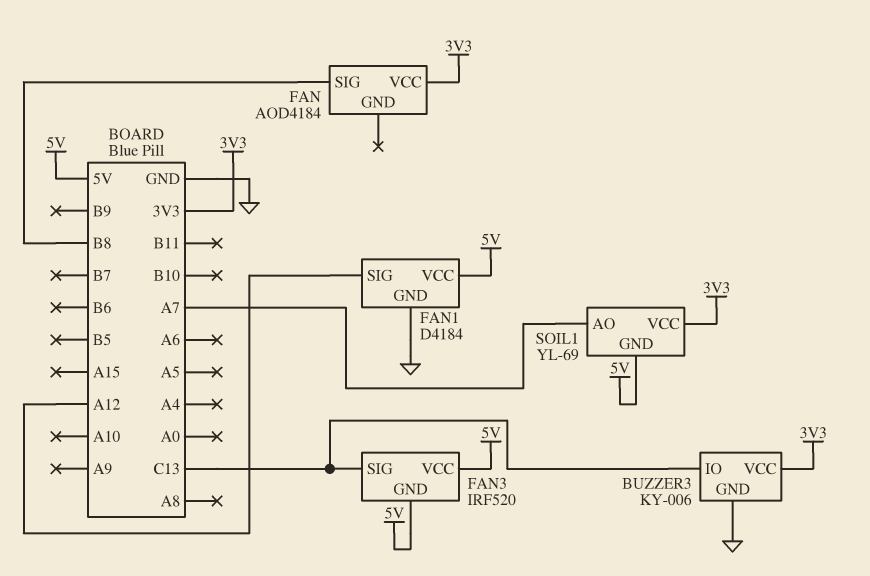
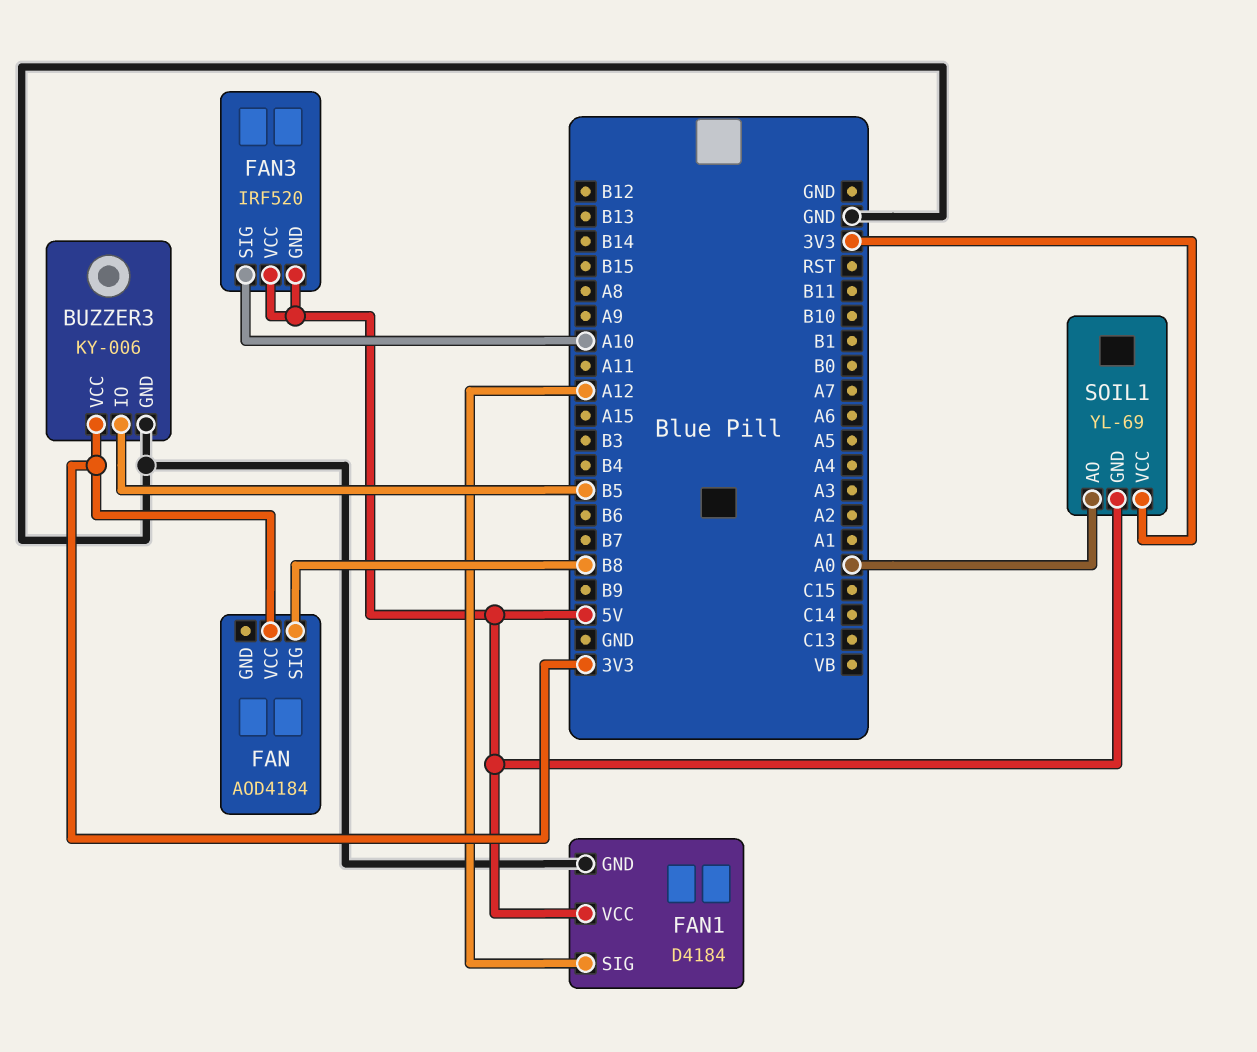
BUZZER3 pin IO: C13 -> B5
FAN3 pin SIG: C13 -> A10
SOIL1 pin AO: A7 -> A0

